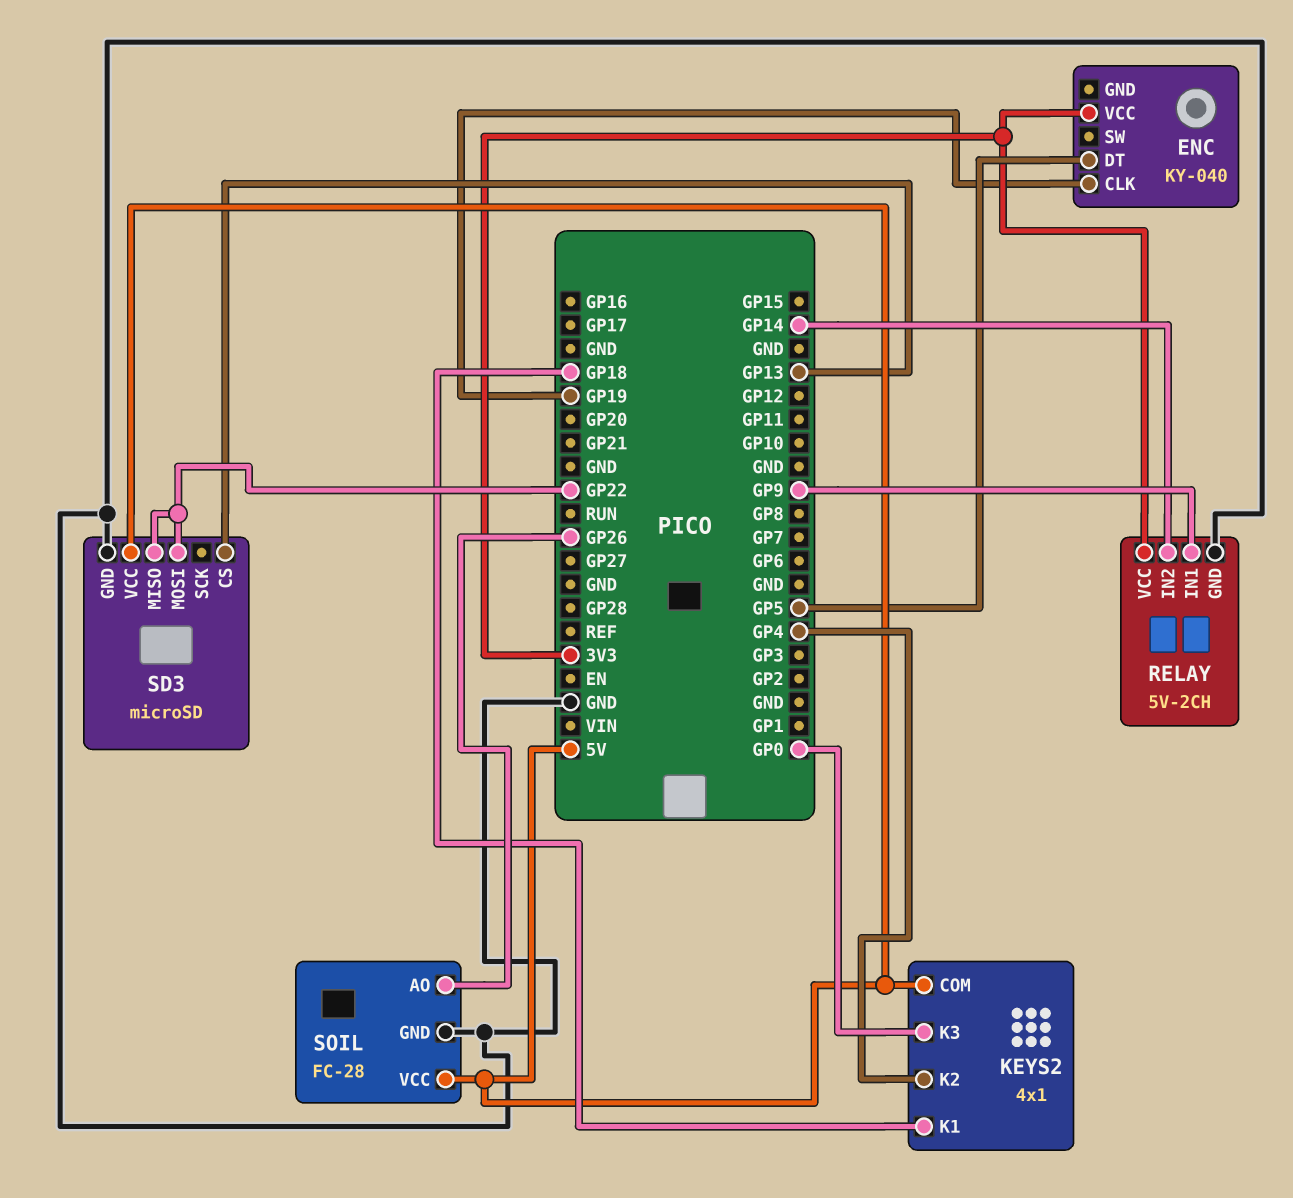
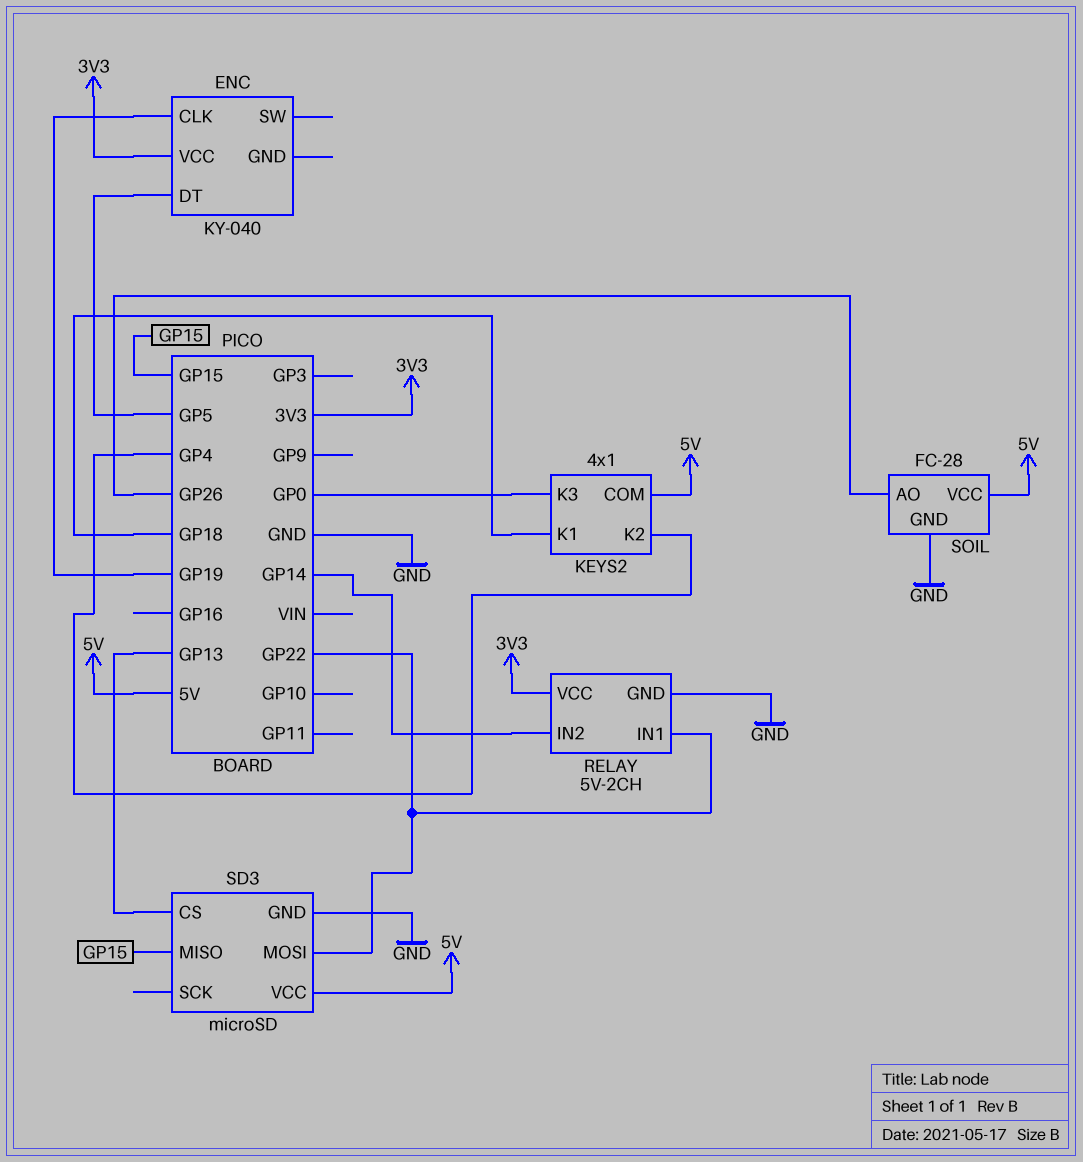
RELAY pin IN1: GP9 -> GP22
SD3 pin MISO: GP22 -> GP15

